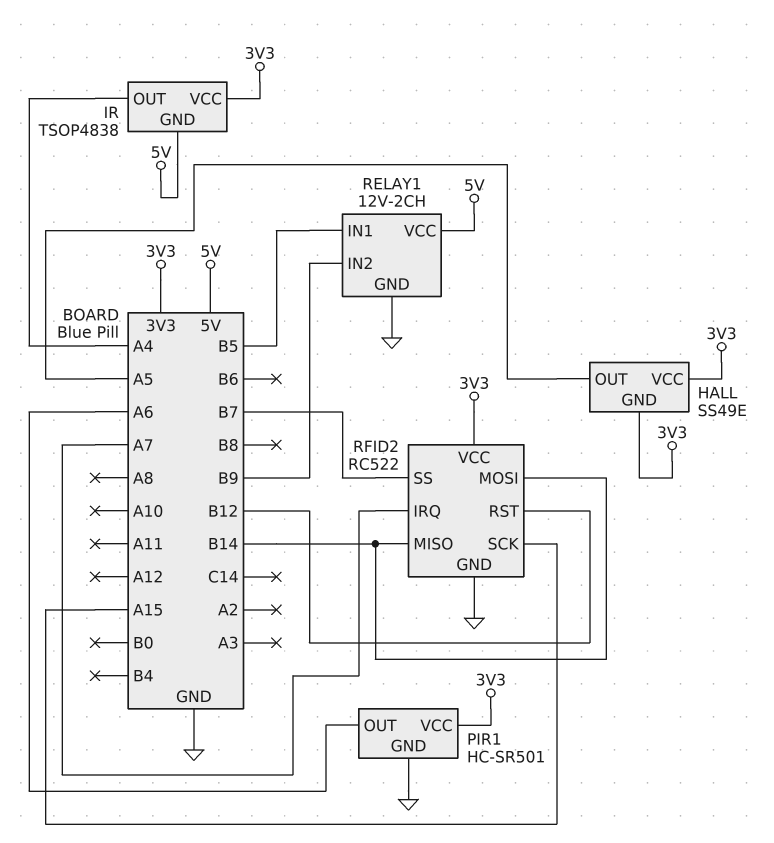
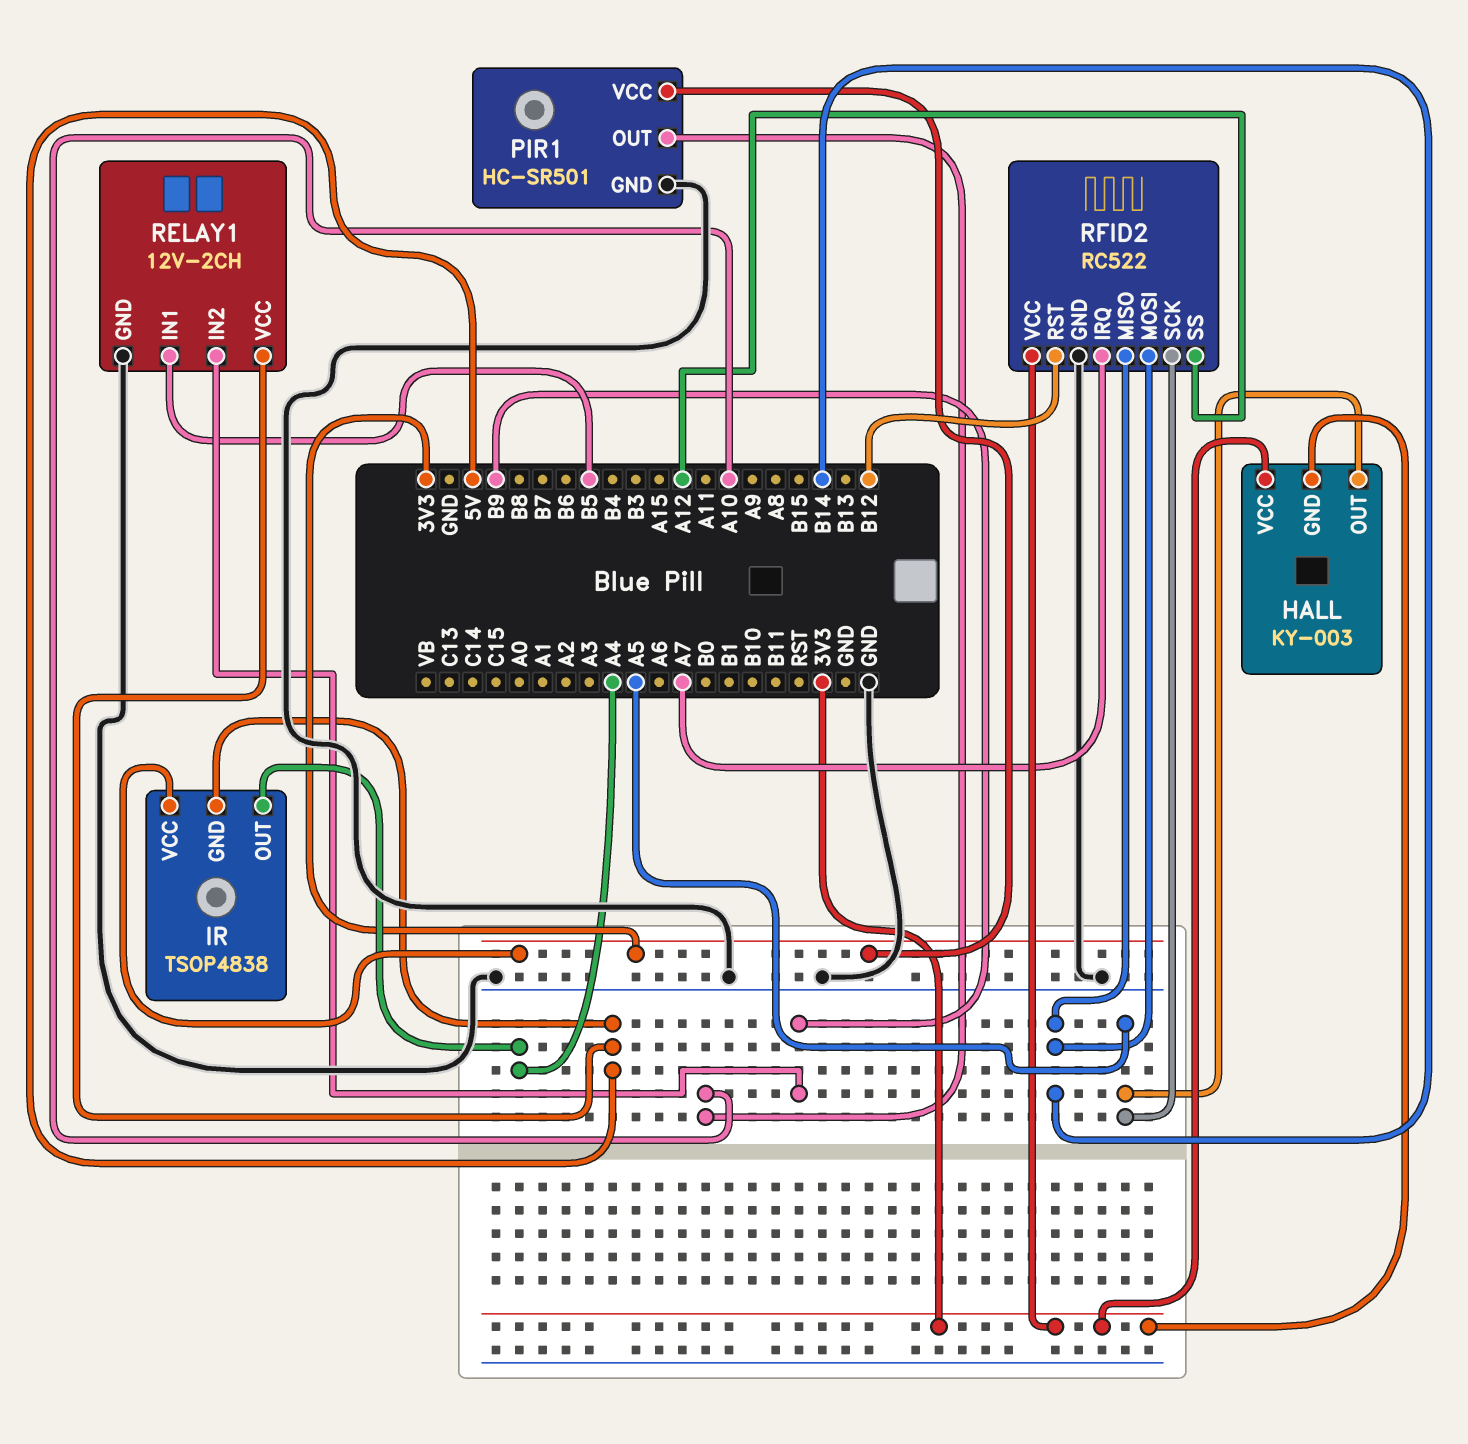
HALL: SS49E -> KY-003
PIR1 pin OUT: A6 -> A10
RFID2 pin SCK: A15 -> A5
RFID2 pin SS: B7 -> A12

